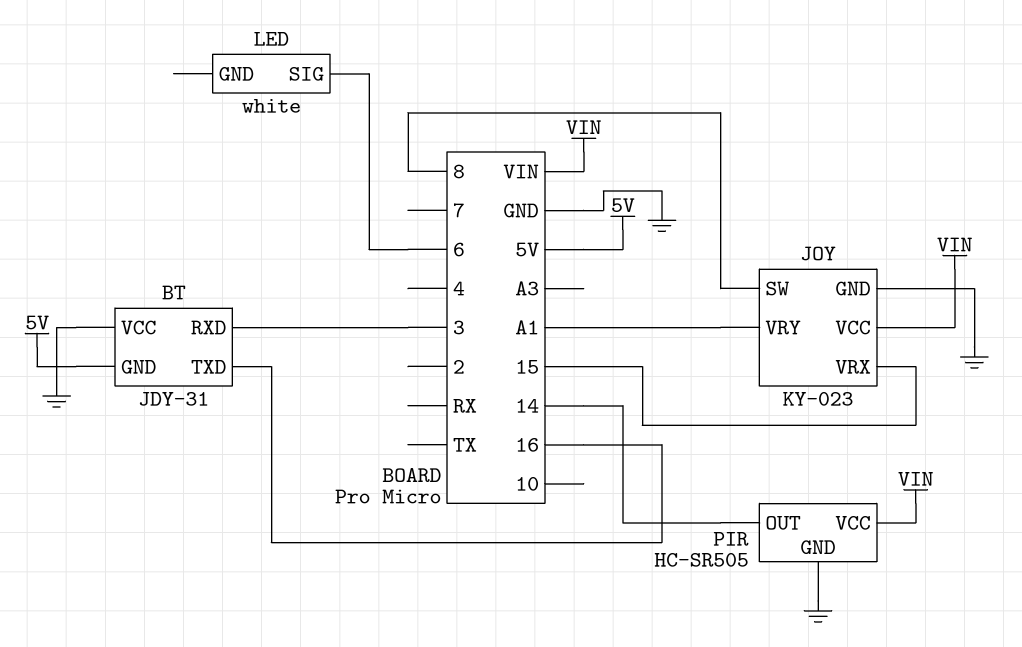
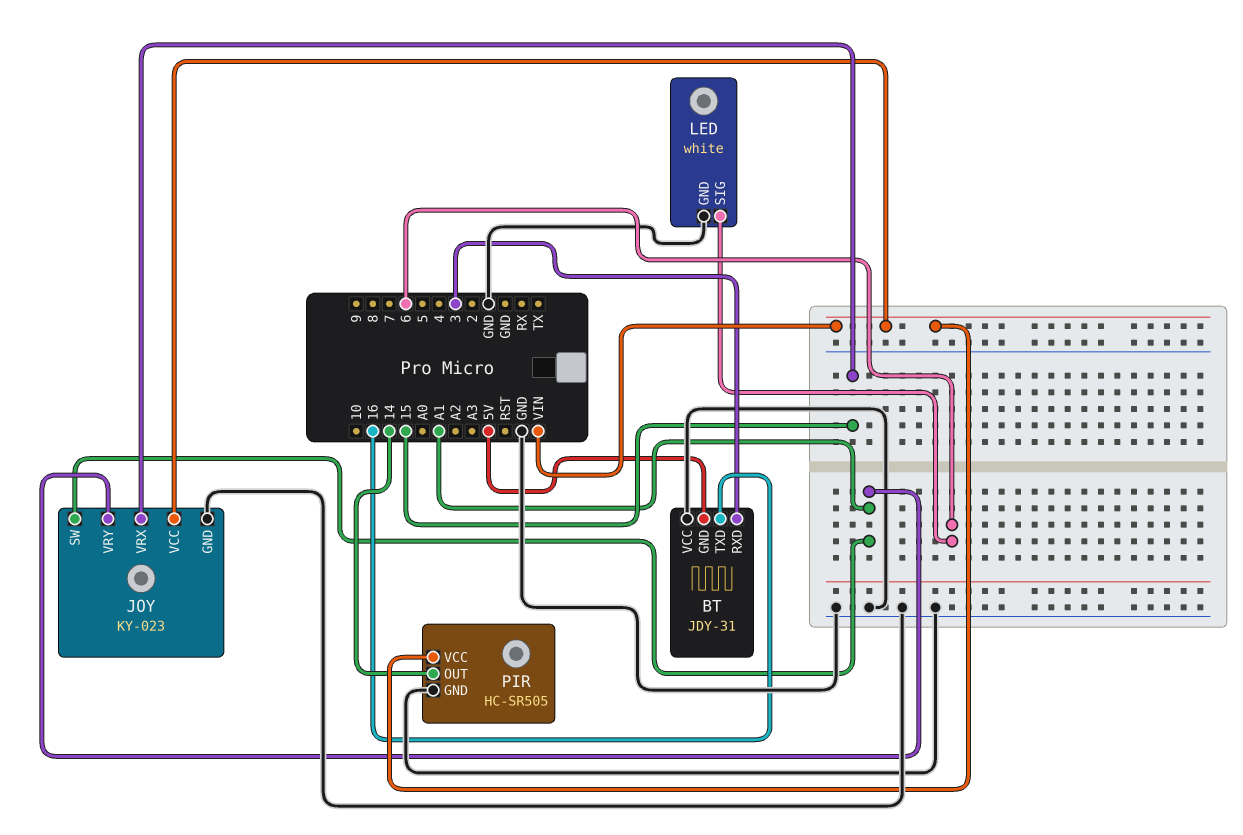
JOY pin SW: 8 -> A1
LED pin GND: none -> GND

